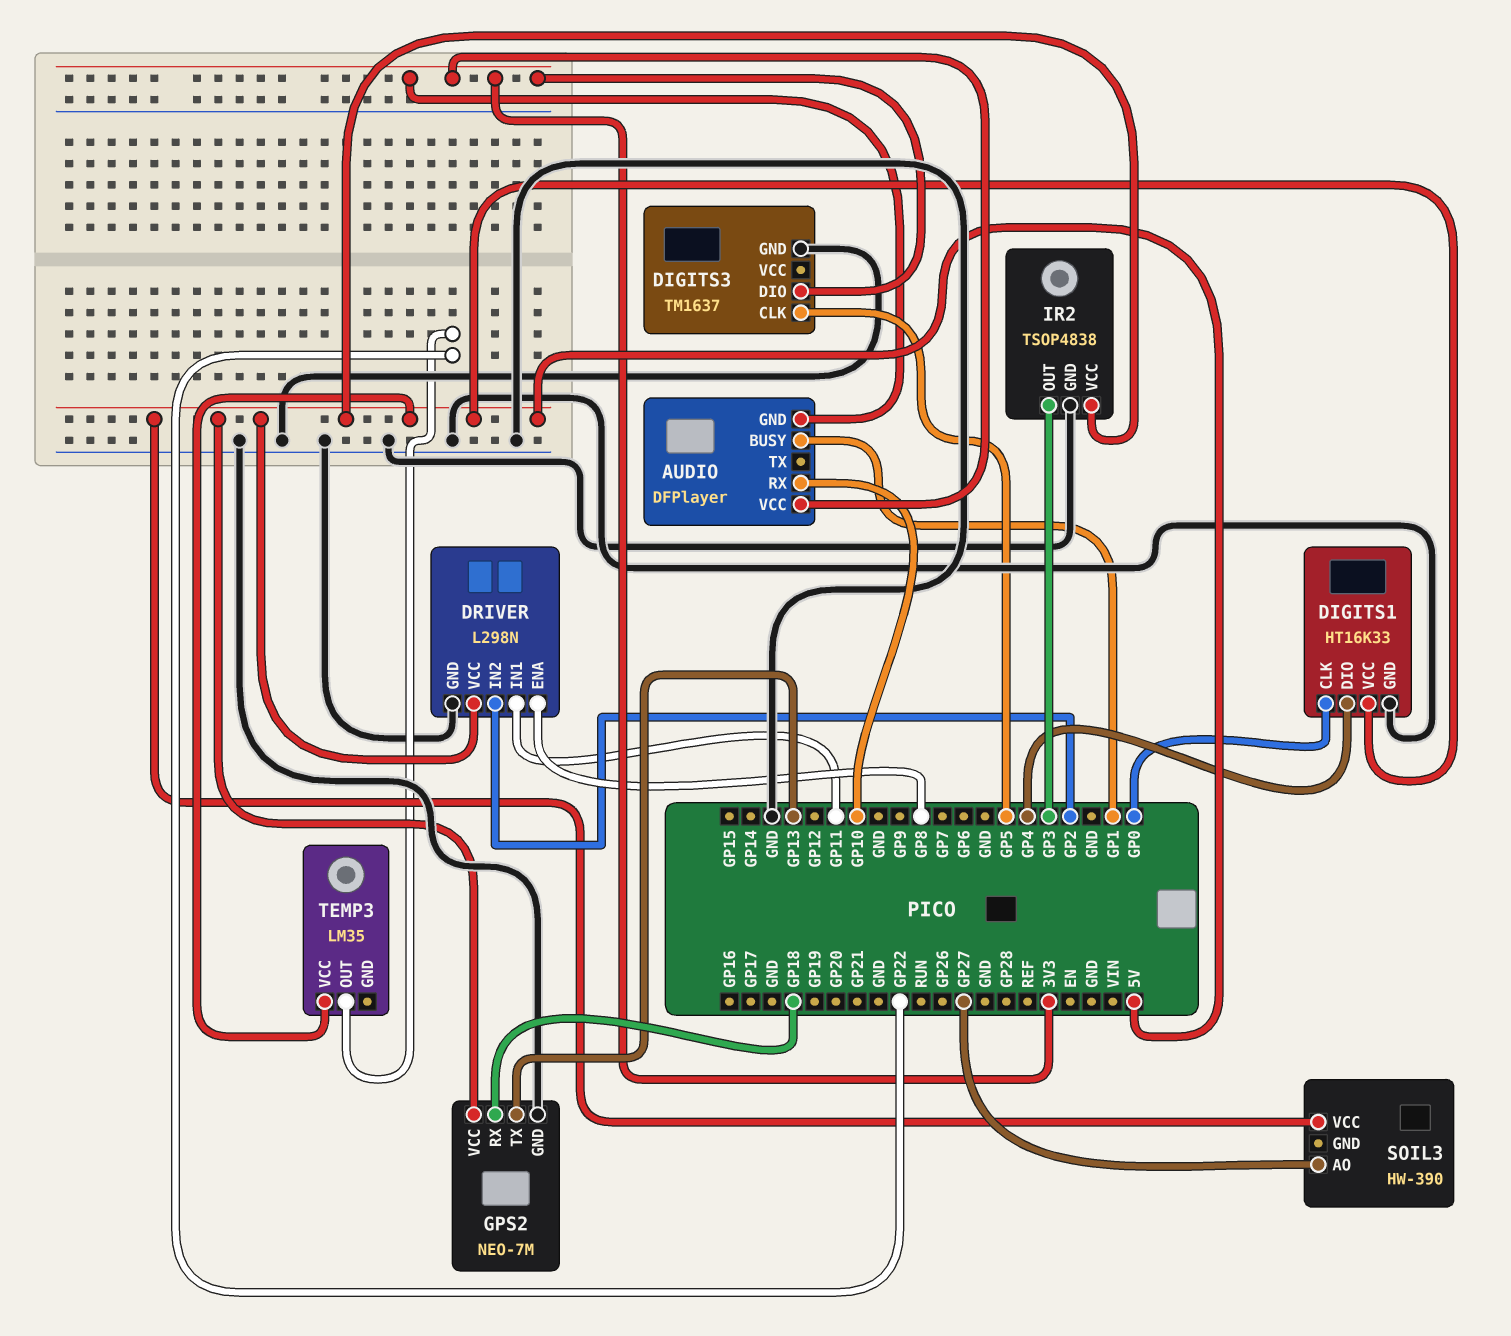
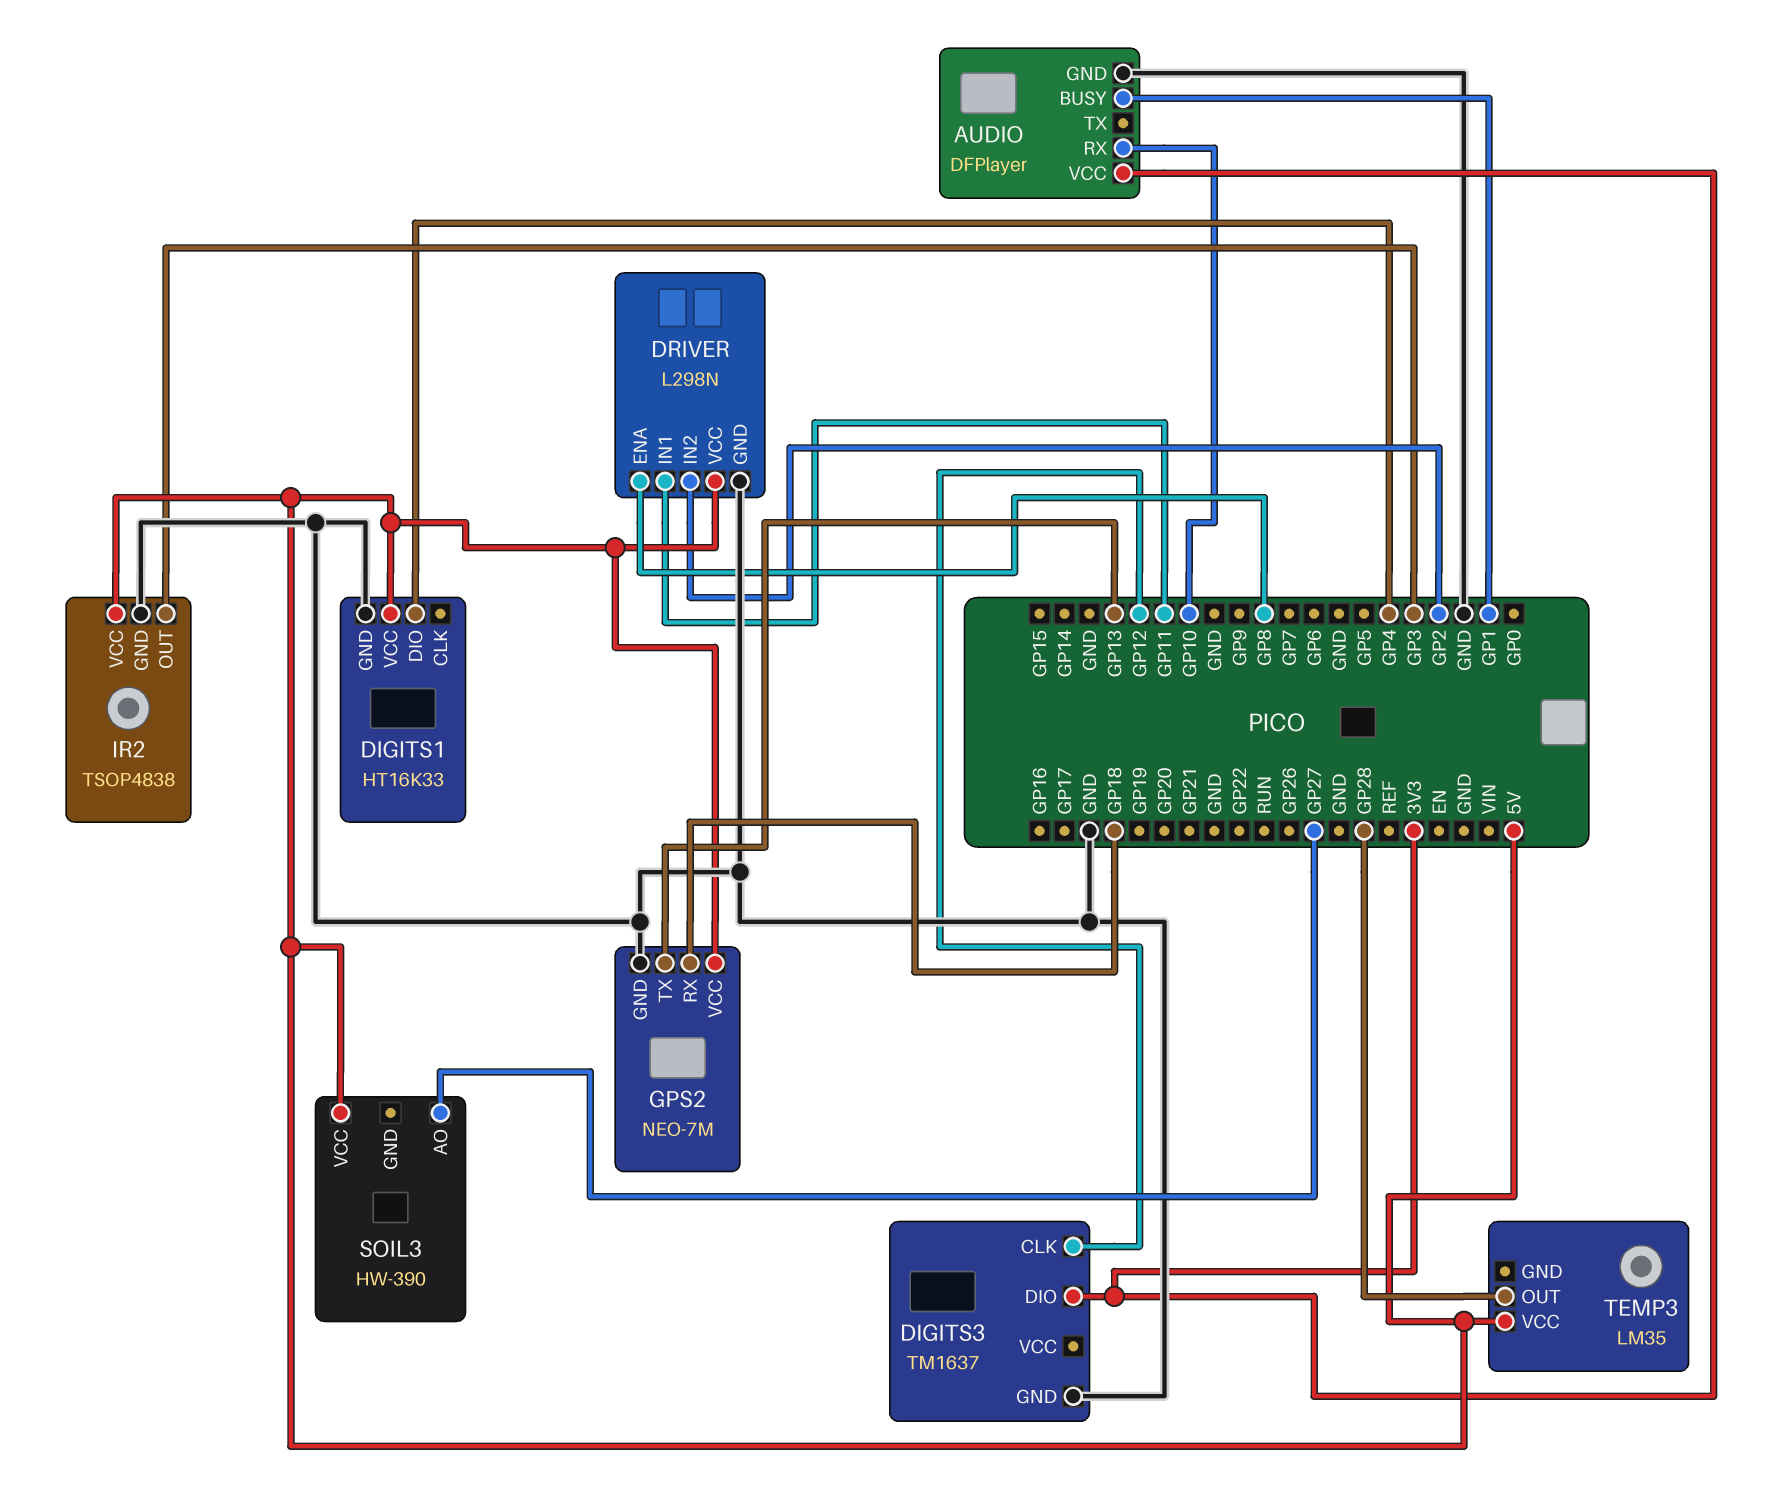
AUDIO pin GND: 3V3 -> GND
DIGITS1 pin CLK: GP0 -> none
DIGITS3 pin CLK: GP5 -> GP12
TEMP3 pin OUT: GP22 -> GP28

